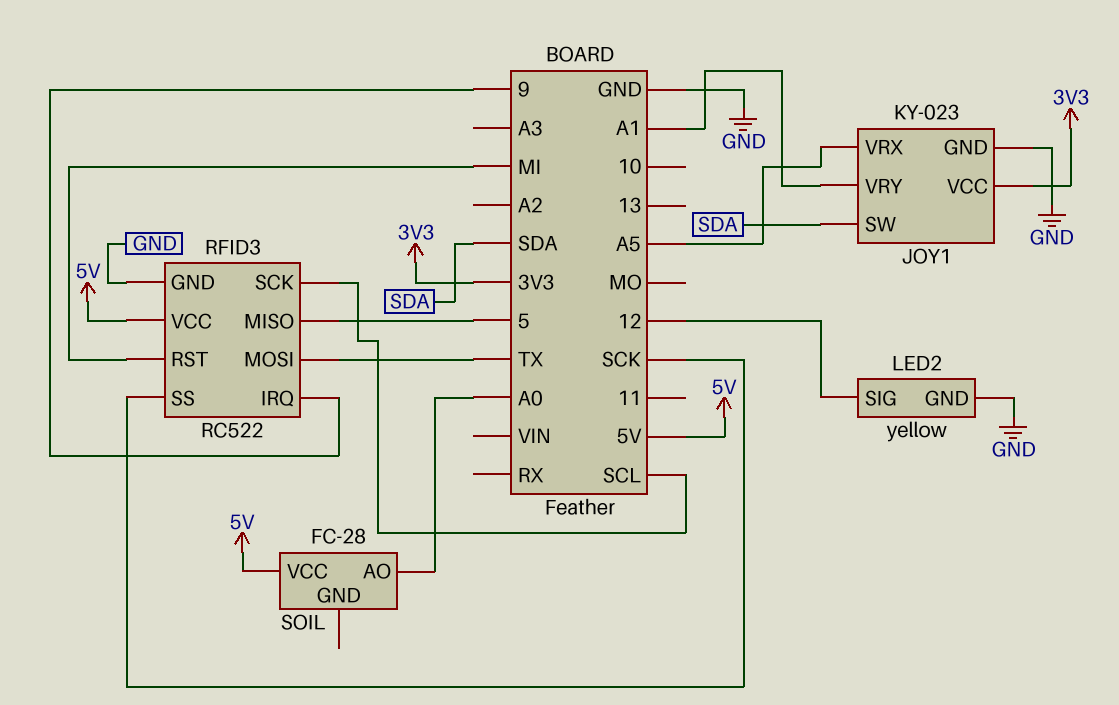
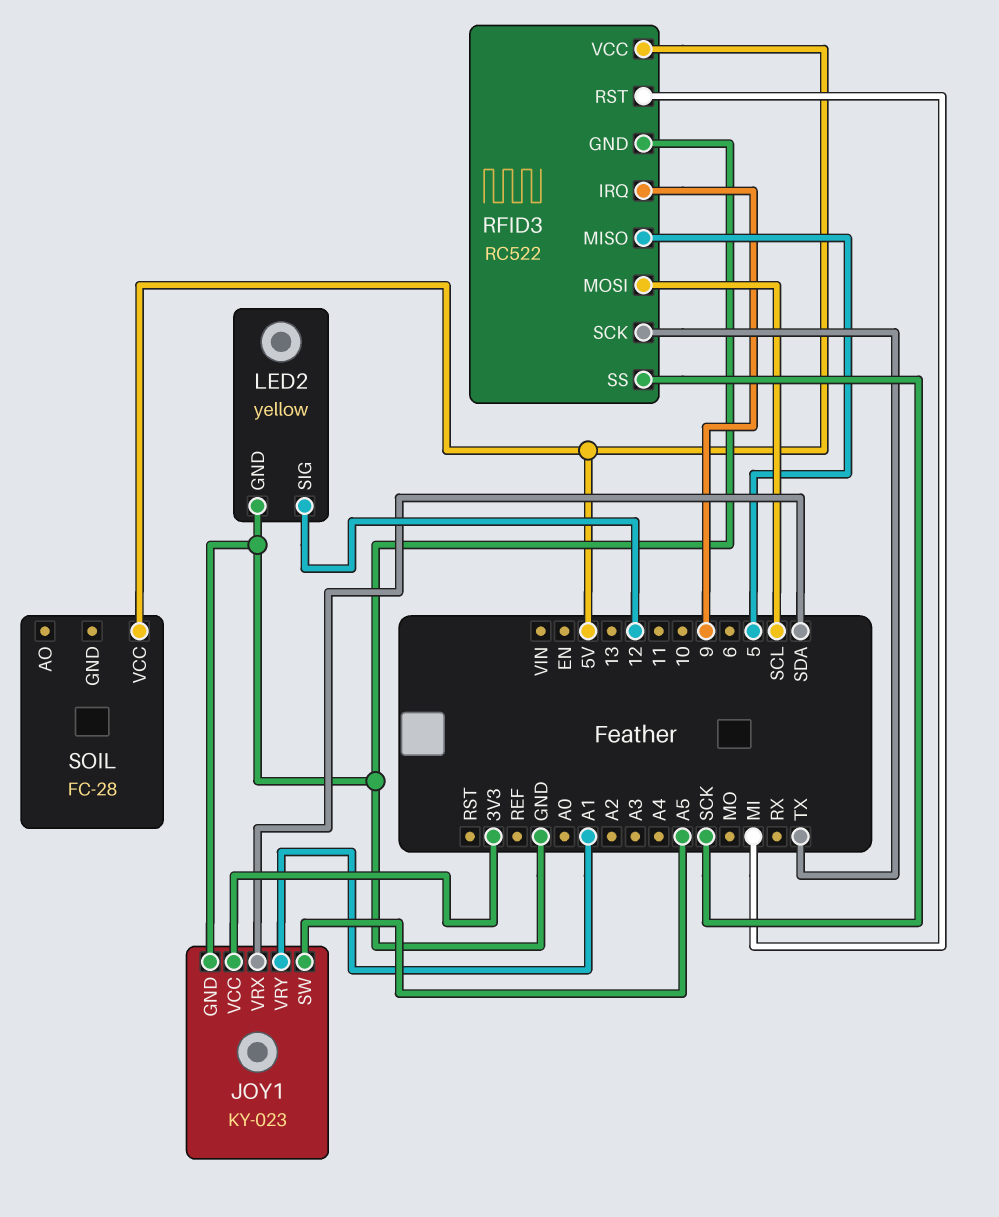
JOY1 pin SW: SDA -> A5
JOY1 pin VRX: A5 -> SDA
RFID3 pin MOSI: TX -> SCL
RFID3 pin SCK: SCL -> TX
SOIL pin AO: A0 -> none

